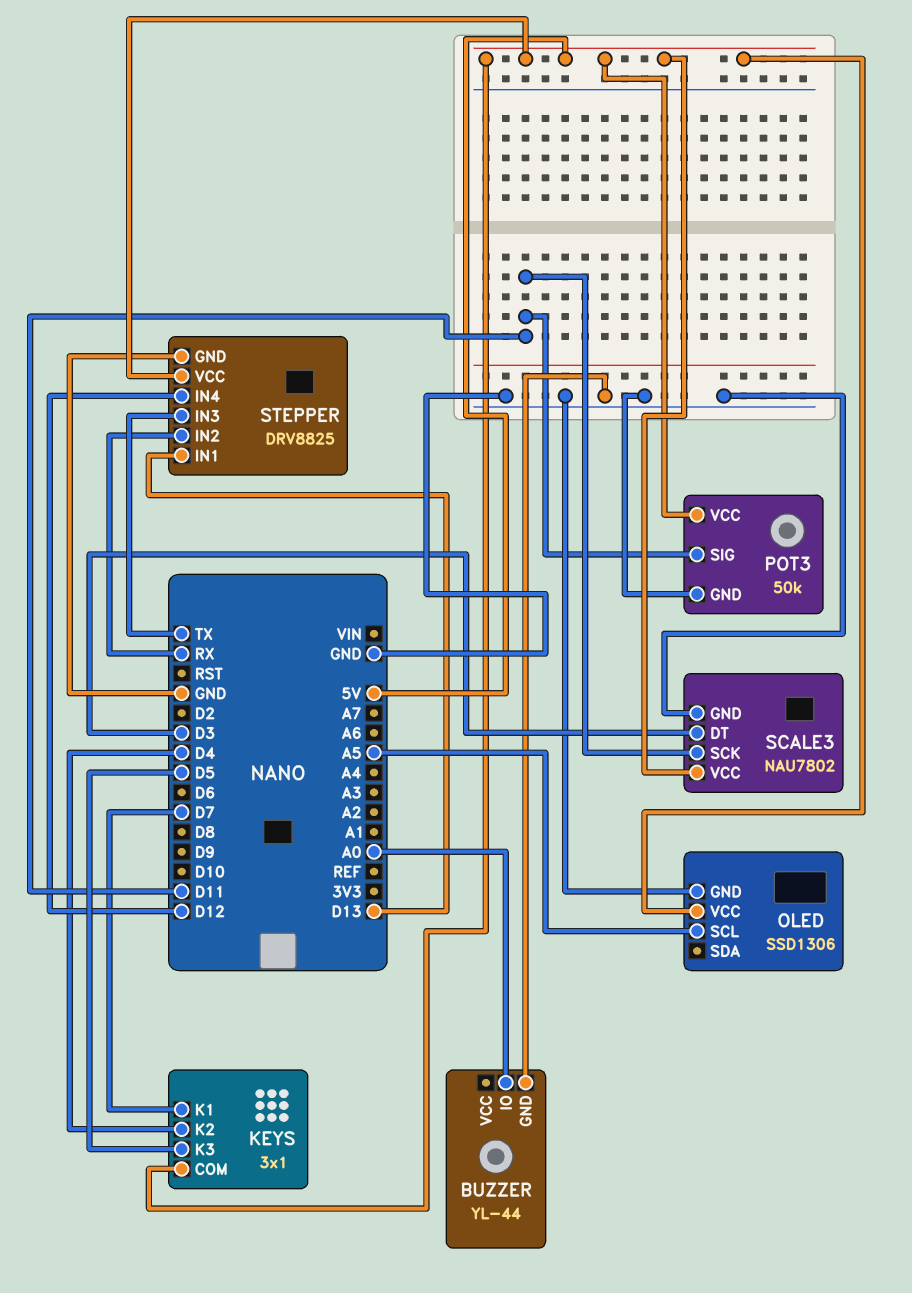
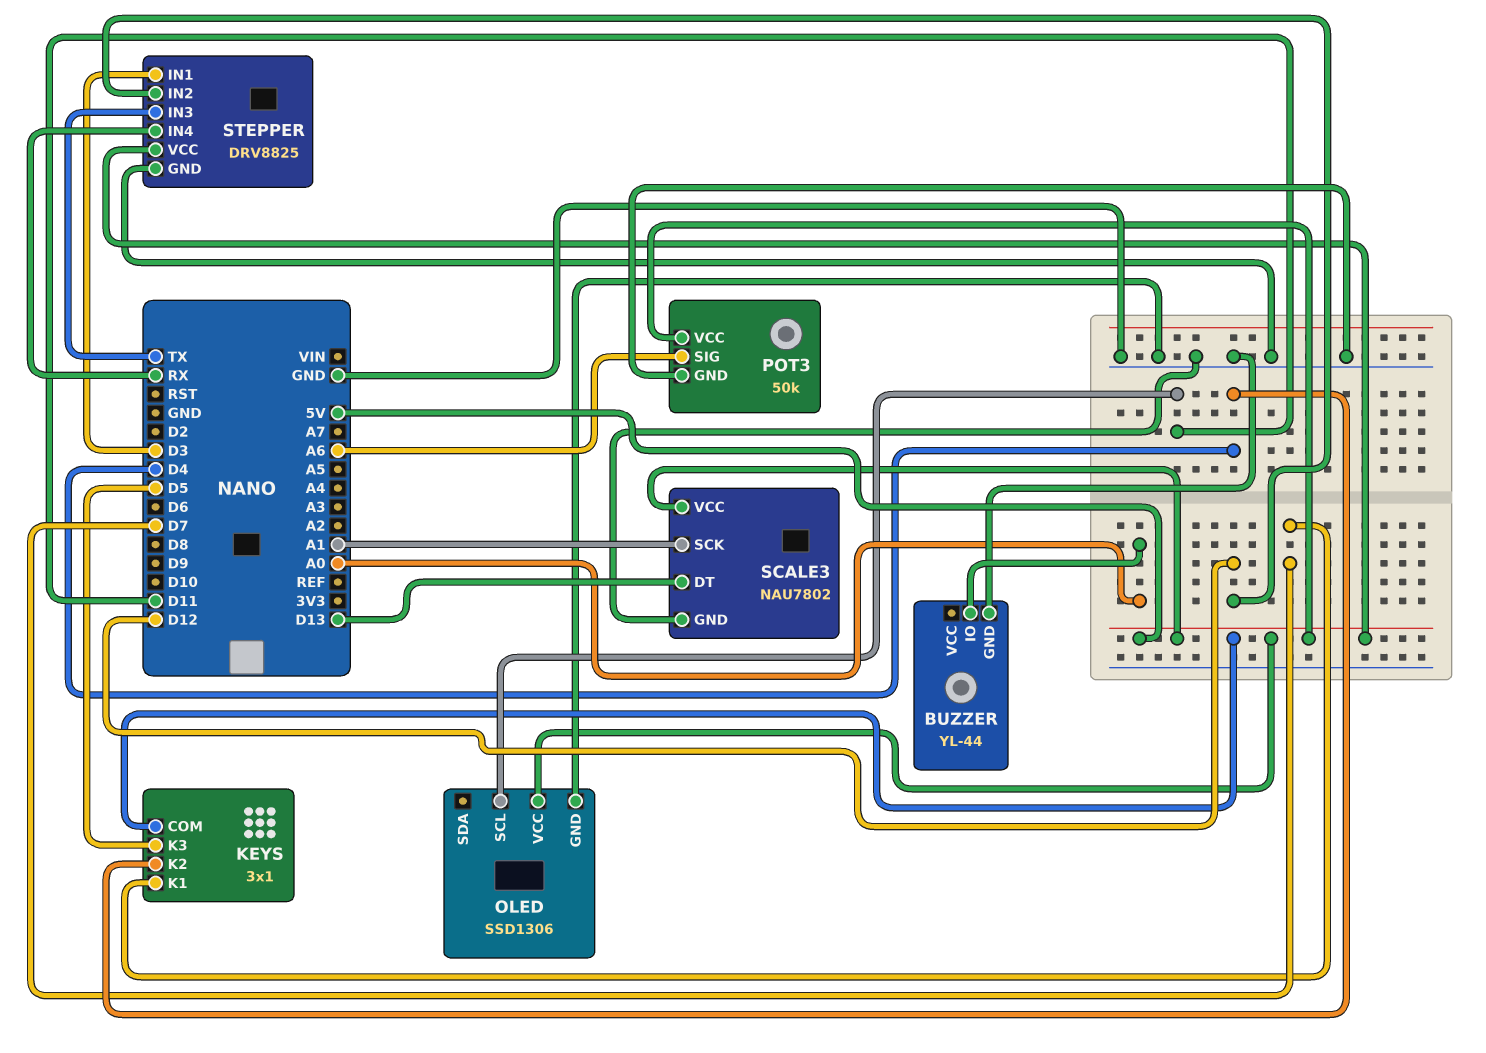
OLED pin SCL: A5 -> D11
POT3 pin SIG: D11 -> A6
SCALE3 pin DT: D3 -> D13
SCALE3 pin SCK: D11 -> A1
STEPPER pin IN1: D13 -> D3
STEPPER pin IN2: RX -> D12
STEPPER pin IN4: D12 -> RX

